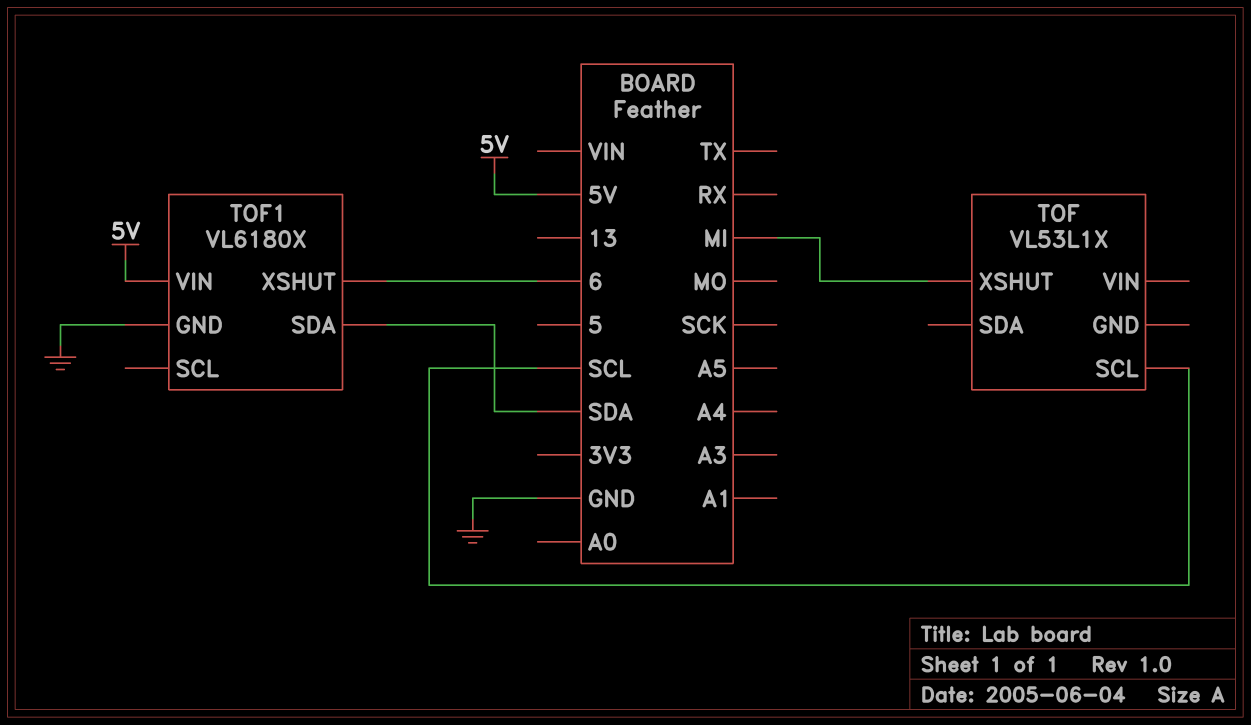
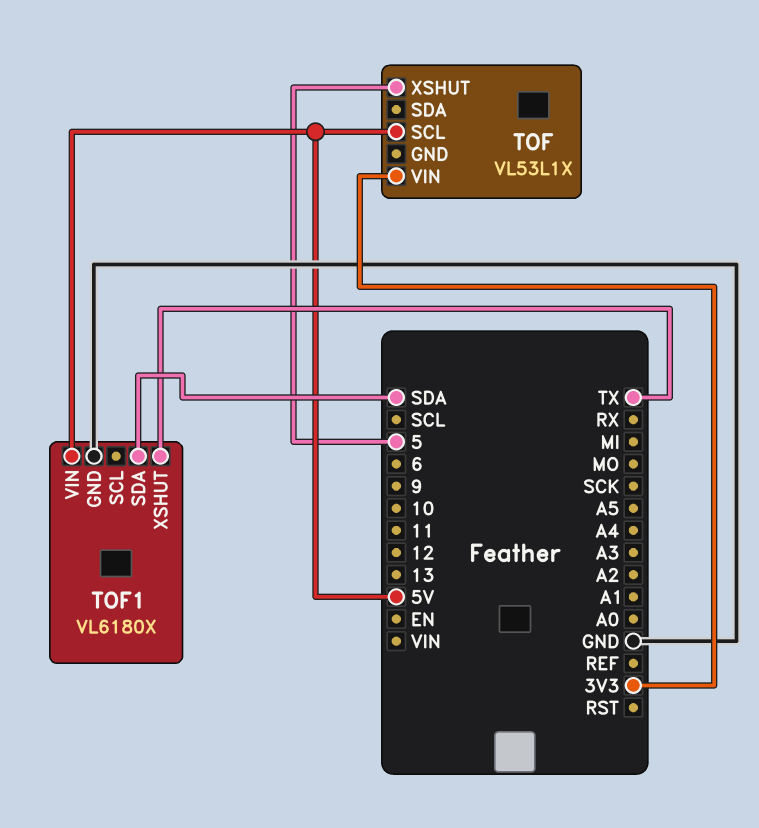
TOF pin SCL: SCL -> 5V
TOF pin VIN: none -> 3V3
TOF pin XSHUT: MI -> 5
TOF1 pin XSHUT: 6 -> TX

